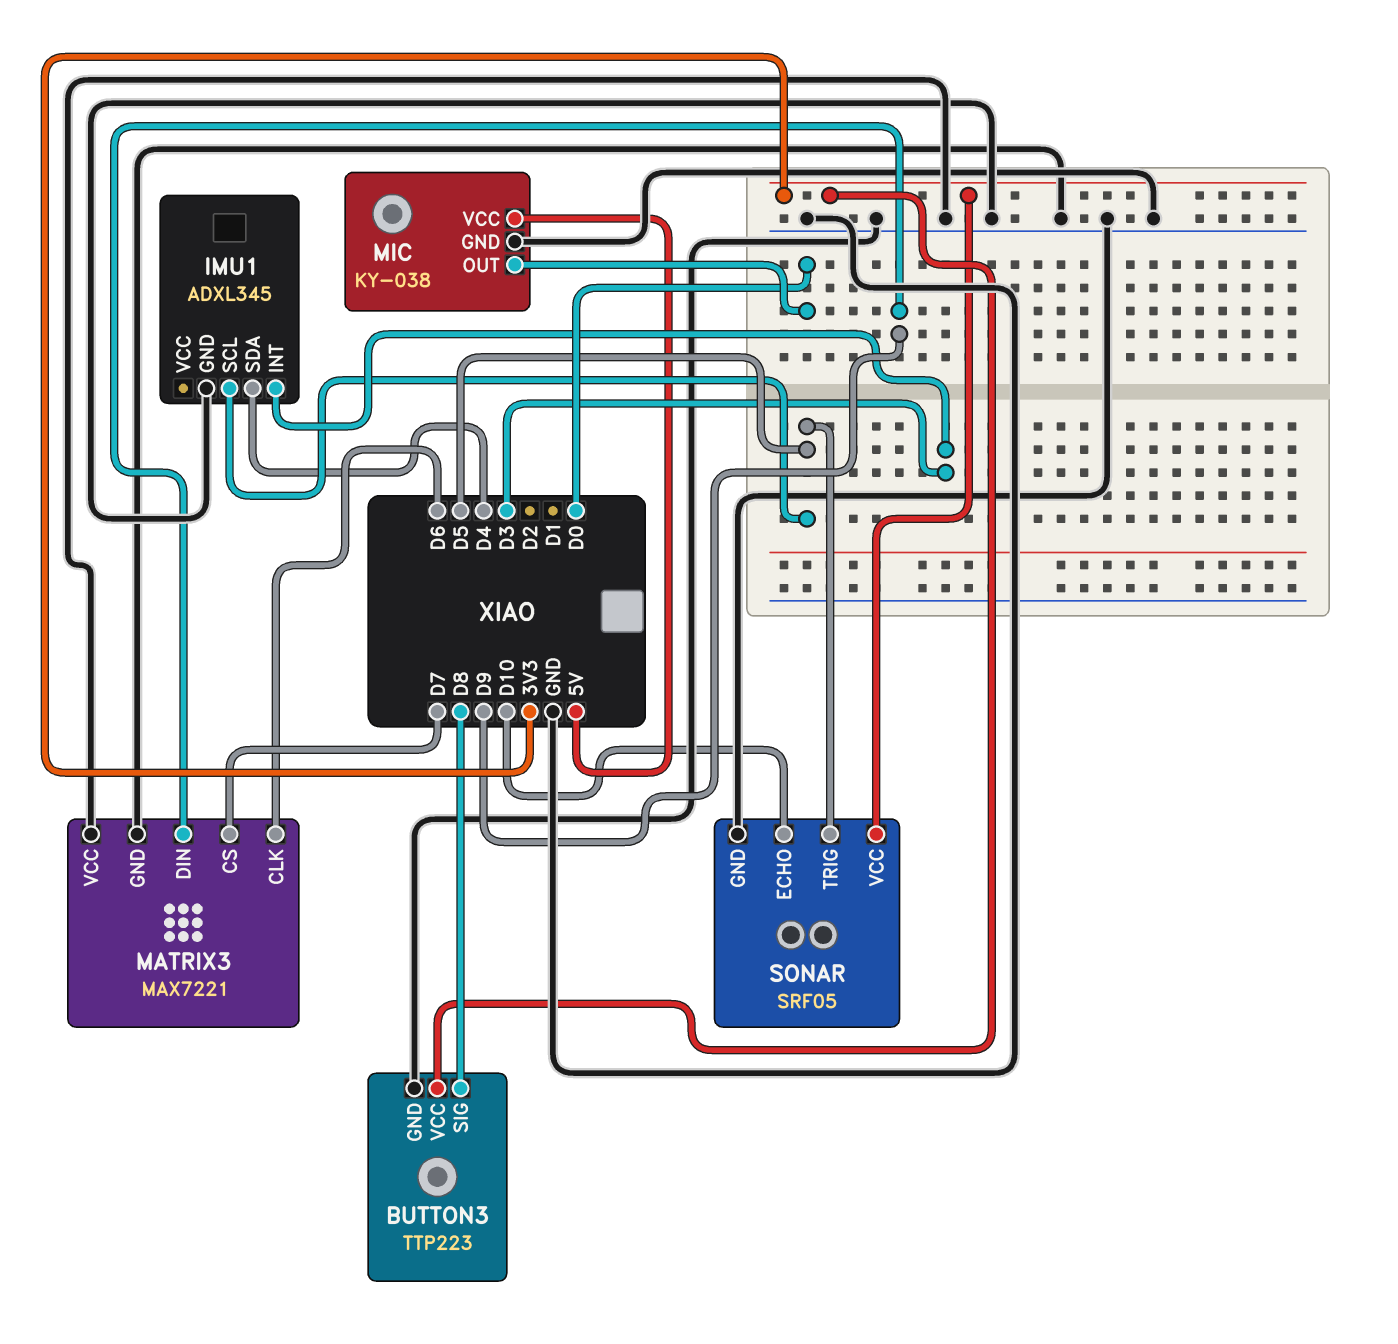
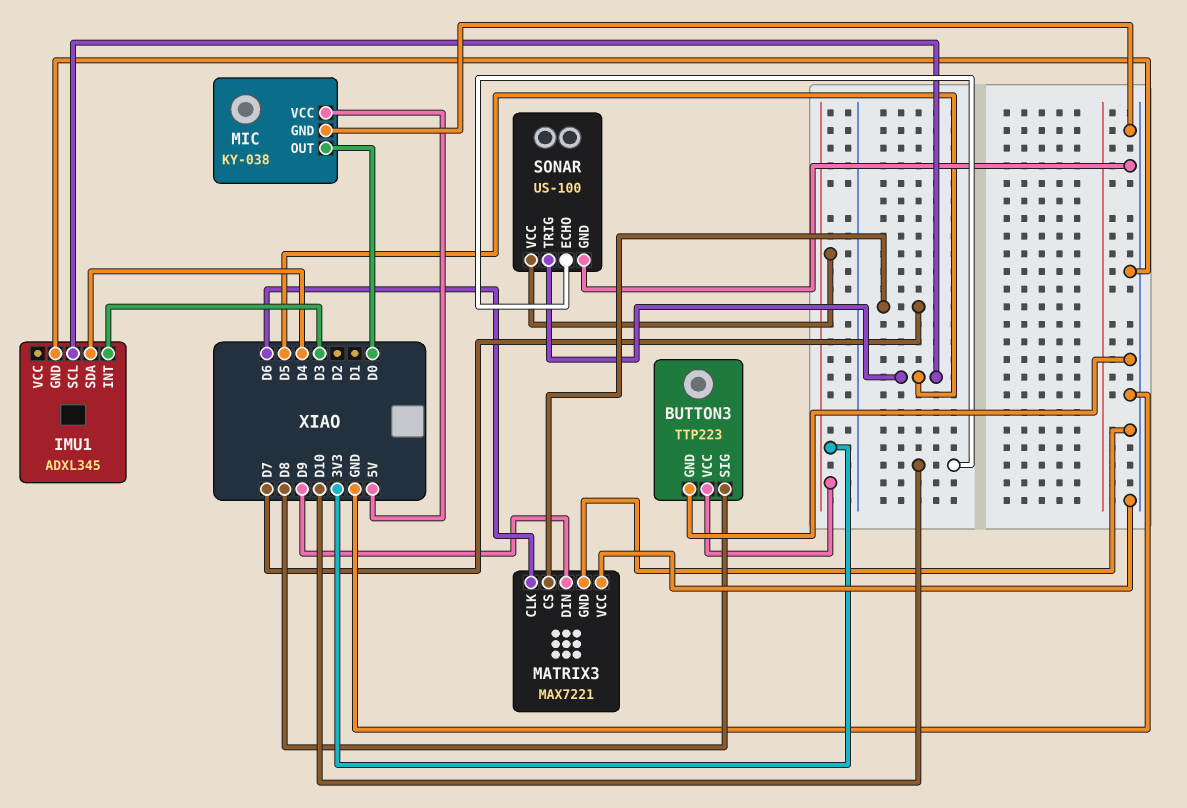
SONAR: SRF05 -> US-100

